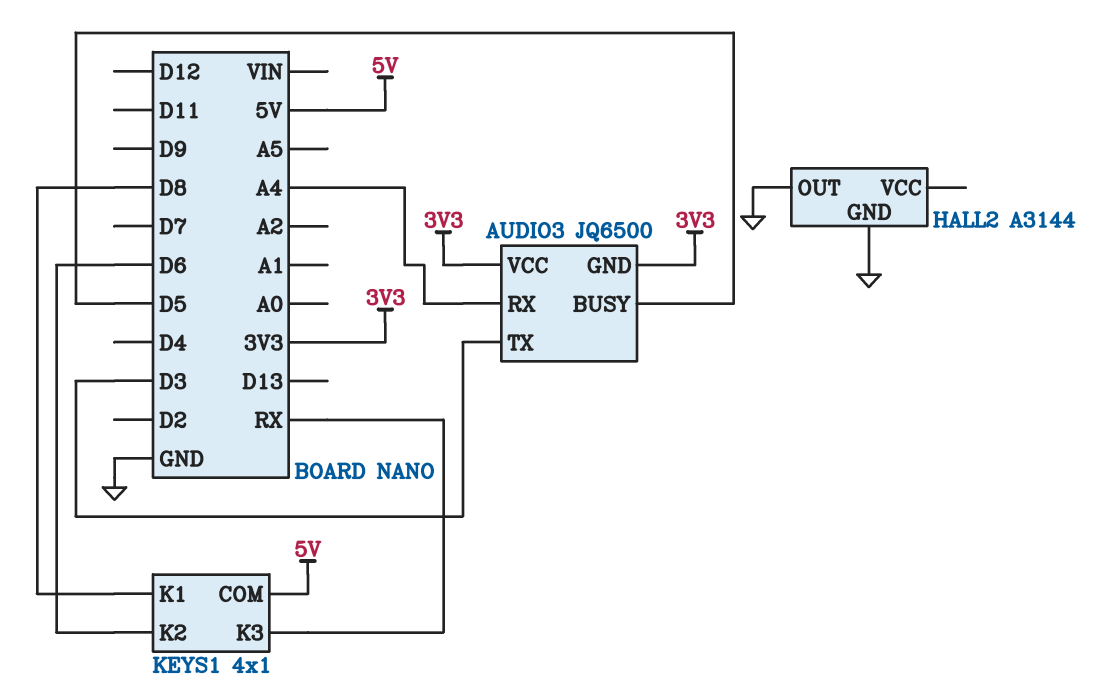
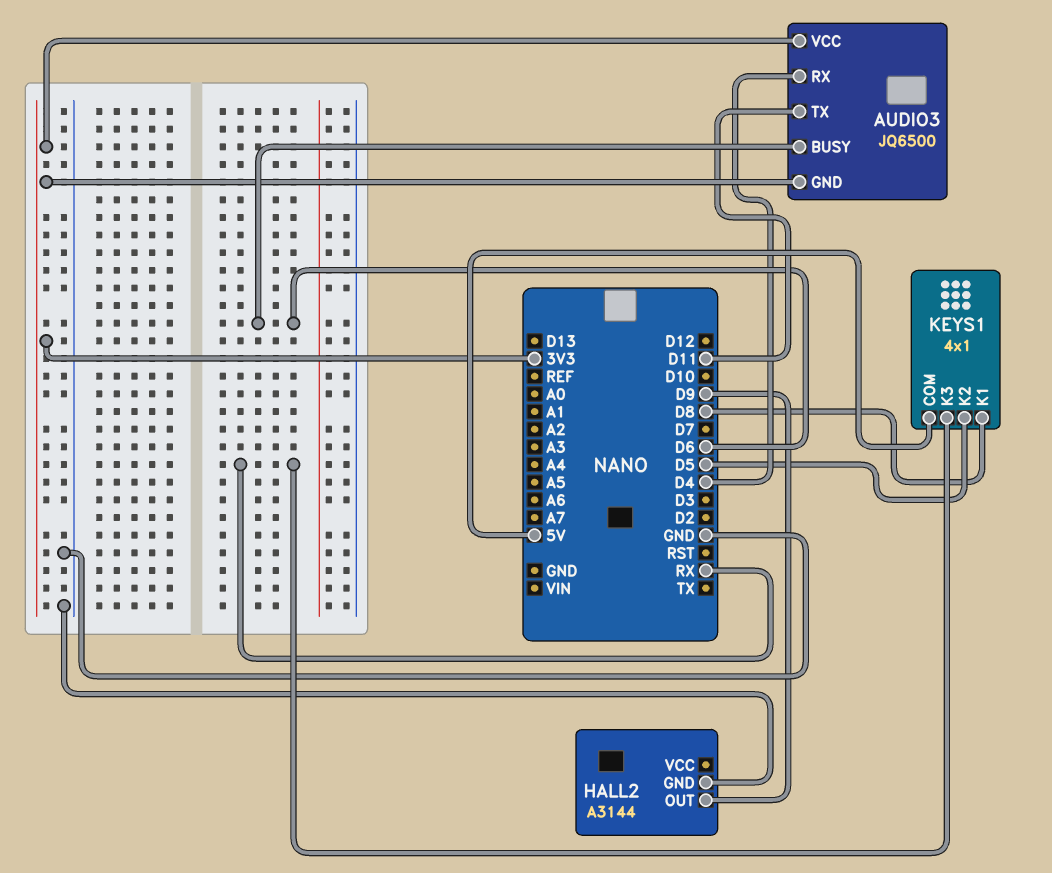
AUDIO3 pin BUSY: D5 -> D6
AUDIO3 pin RX: A4 -> D4
AUDIO3 pin TX: D3 -> D11
HALL2 pin OUT: GND -> D9
KEYS1 pin K2: D6 -> D5

